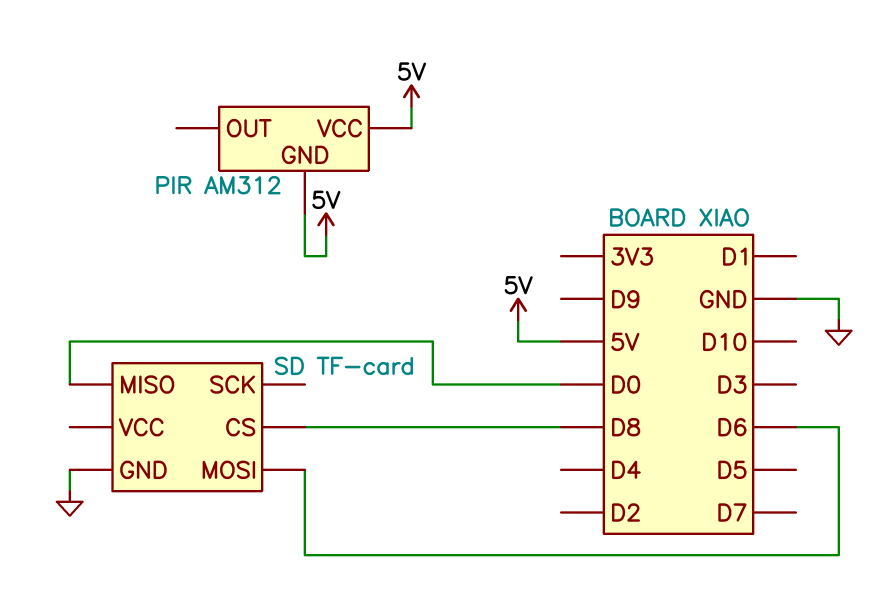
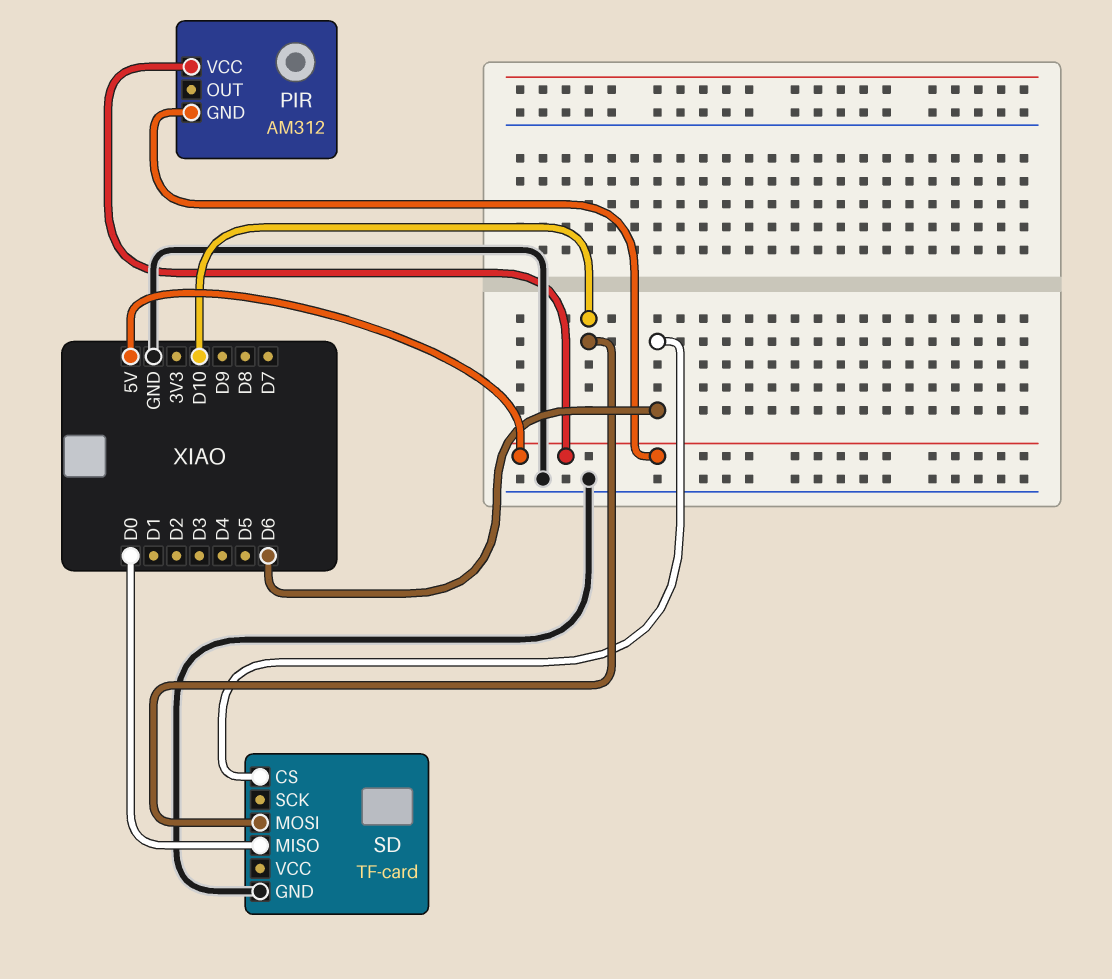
SD pin CS: D8 -> D6
SD pin MOSI: D6 -> D10

